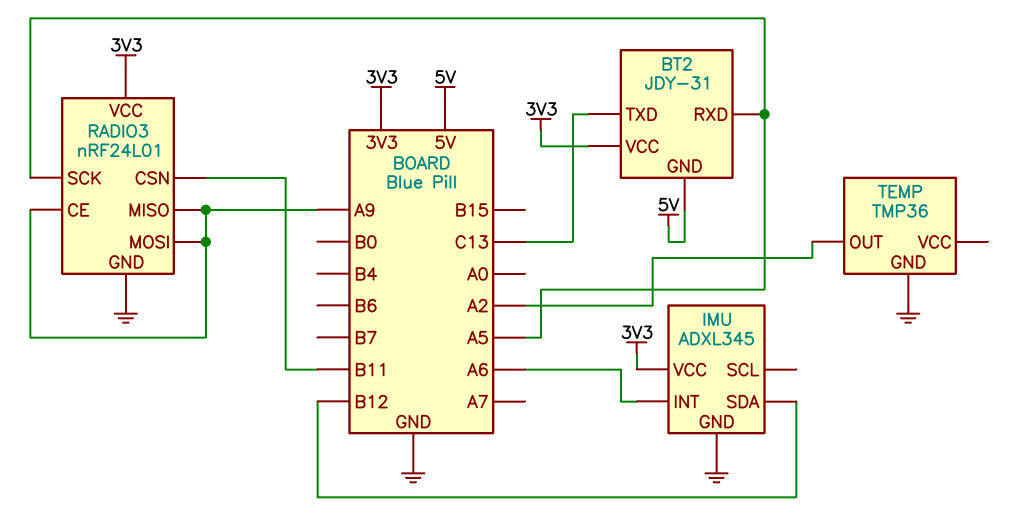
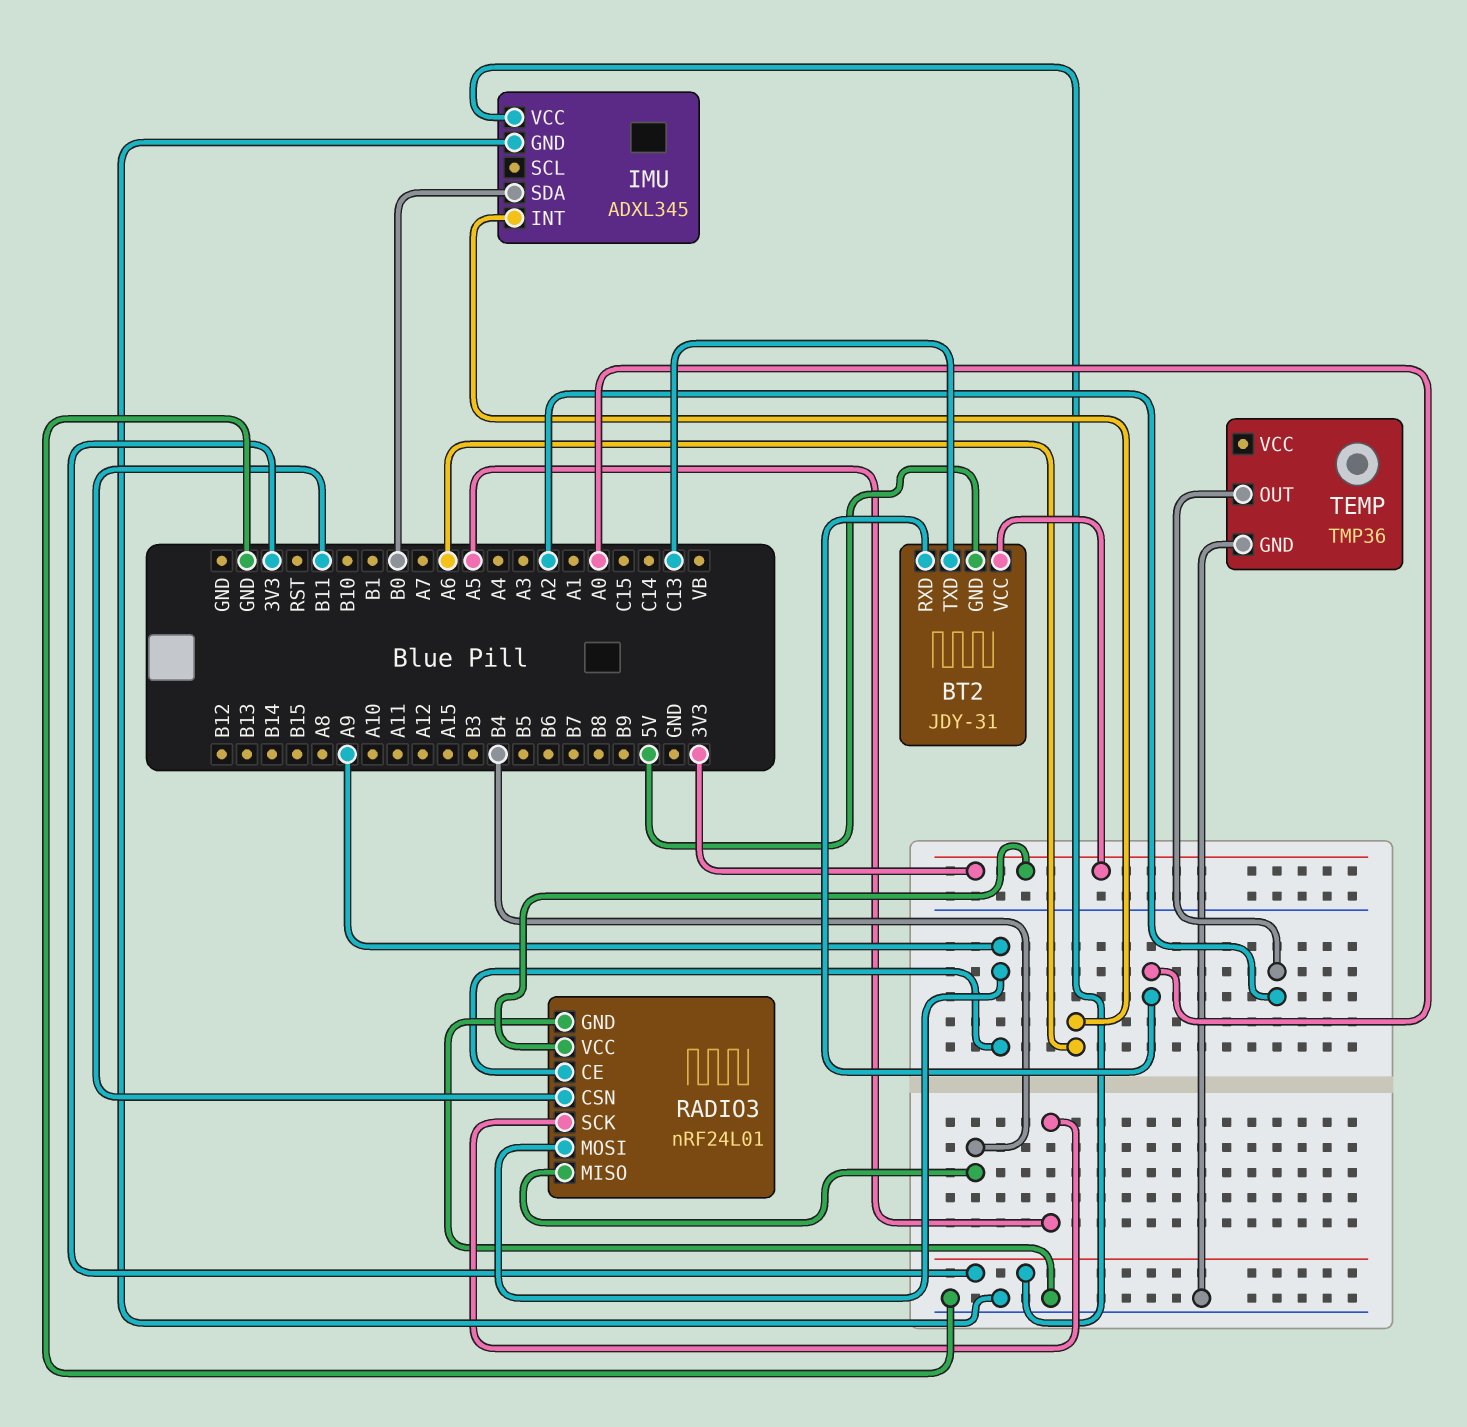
BT2 pin RXD: A5 -> A0
IMU pin SDA: B12 -> B0
RADIO3 pin MISO: A9 -> B4

